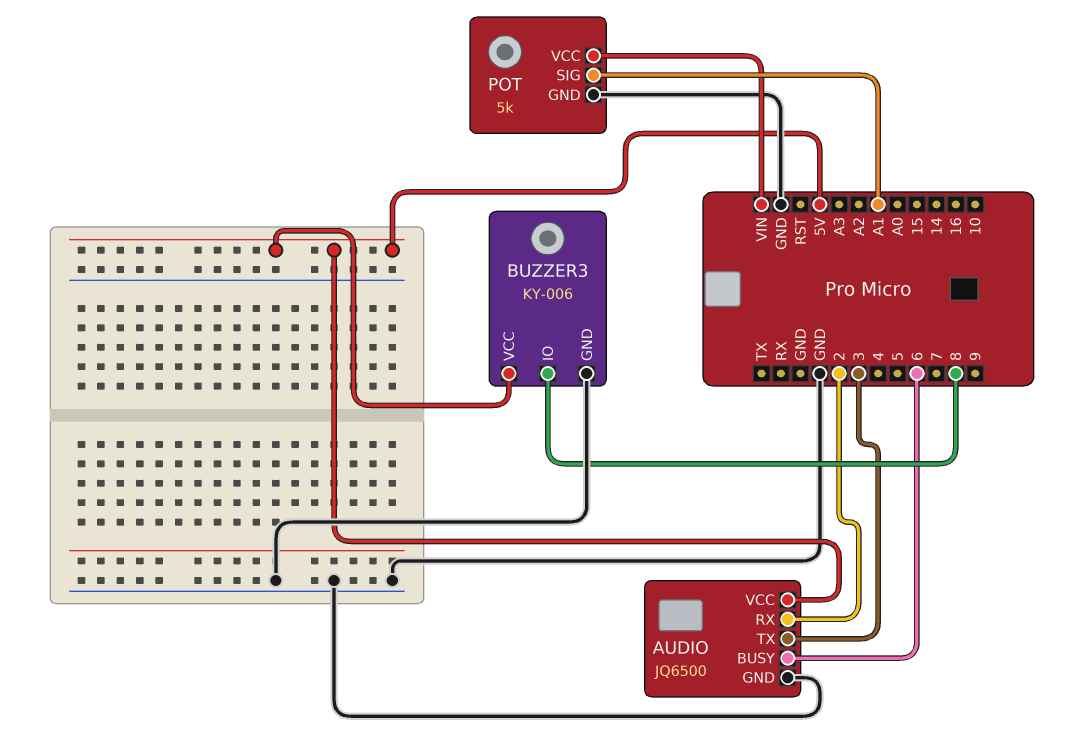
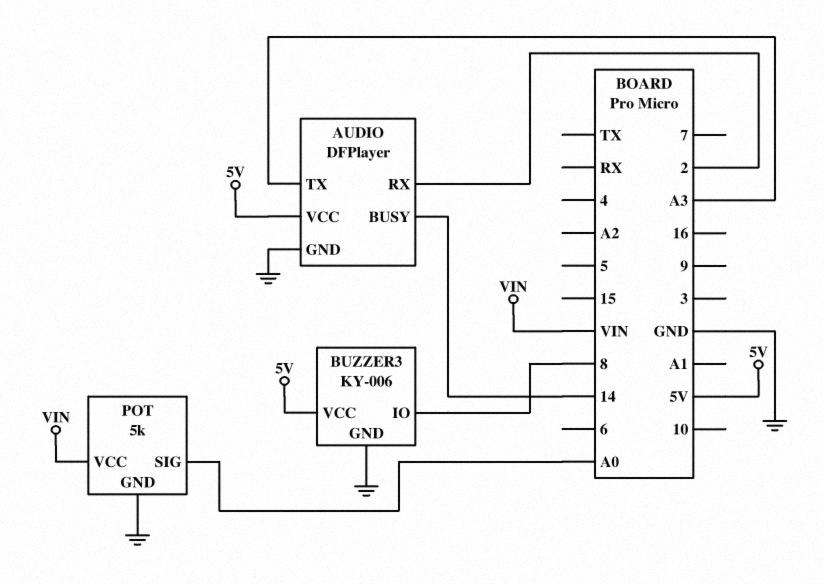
AUDIO: JQ6500 -> DFPlayer
AUDIO pin BUSY: 6 -> 14
AUDIO pin TX: 3 -> A3
POT pin SIG: A1 -> A0

